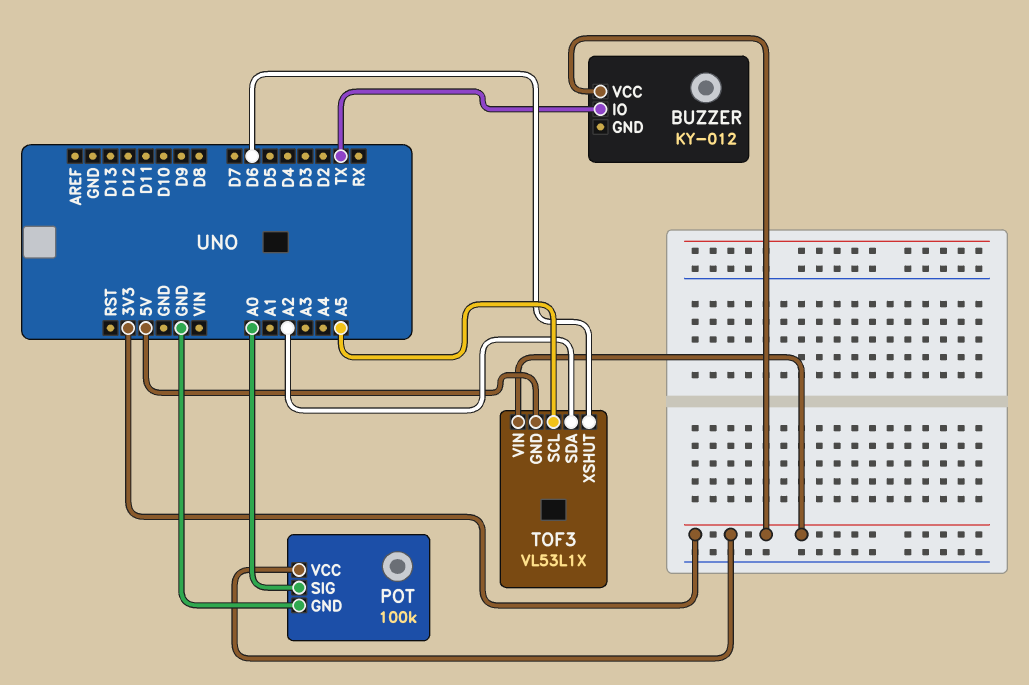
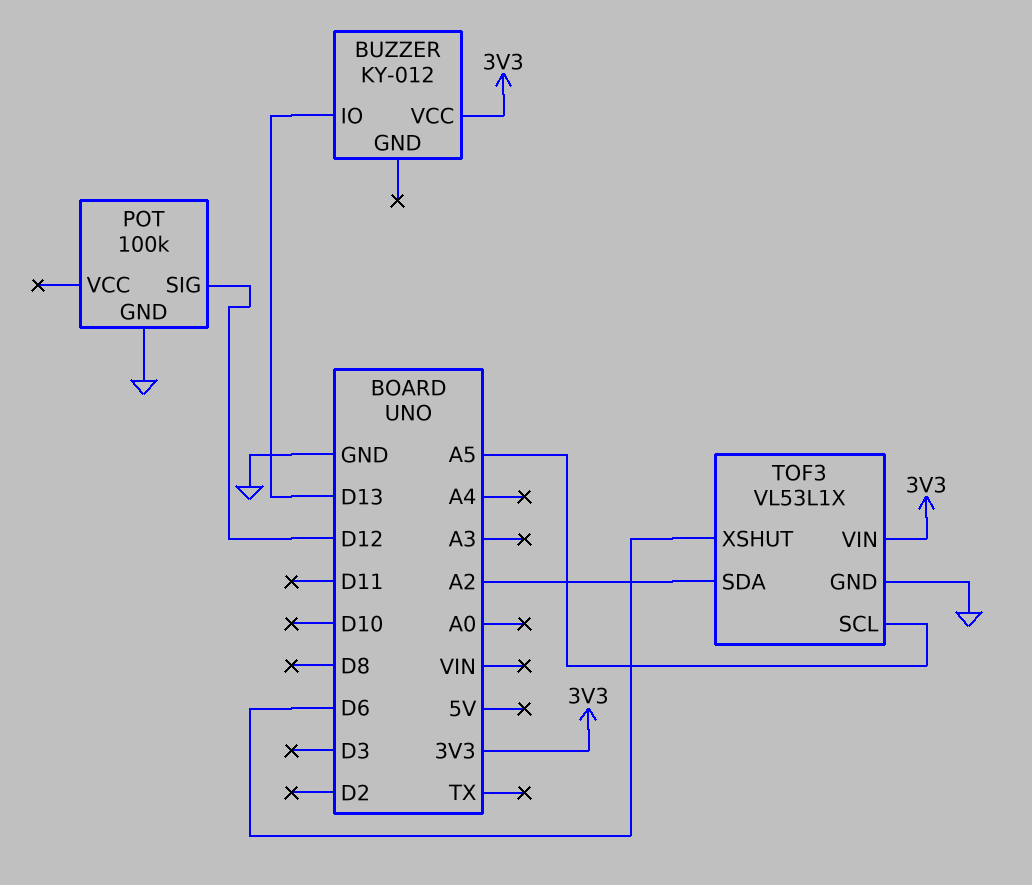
BUZZER pin IO: TX -> D13
POT pin SIG: A0 -> D12
POT pin VCC: 3V3 -> none
TOF3 pin GND: 5V -> GND

